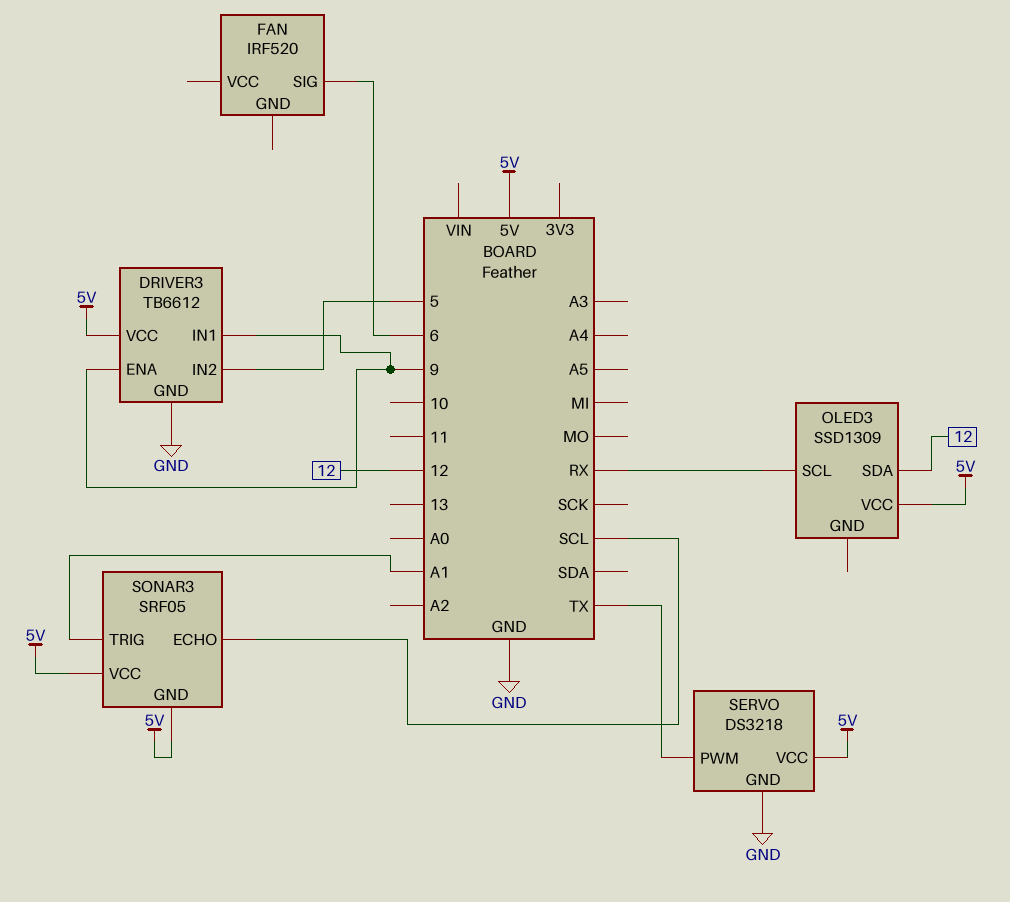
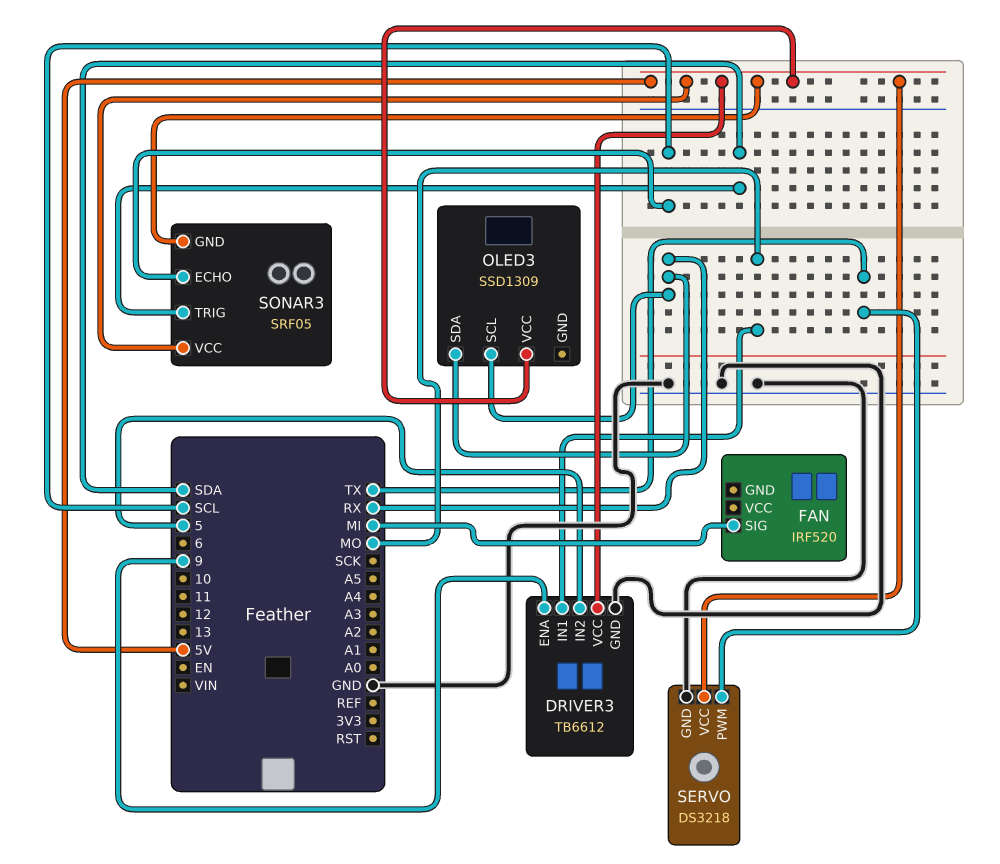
DRIVER3 pin IN1: 9 -> MO
FAN pin SIG: 6 -> MI
OLED3 pin SDA: 12 -> RX
SONAR3 pin TRIG: A1 -> SDA

